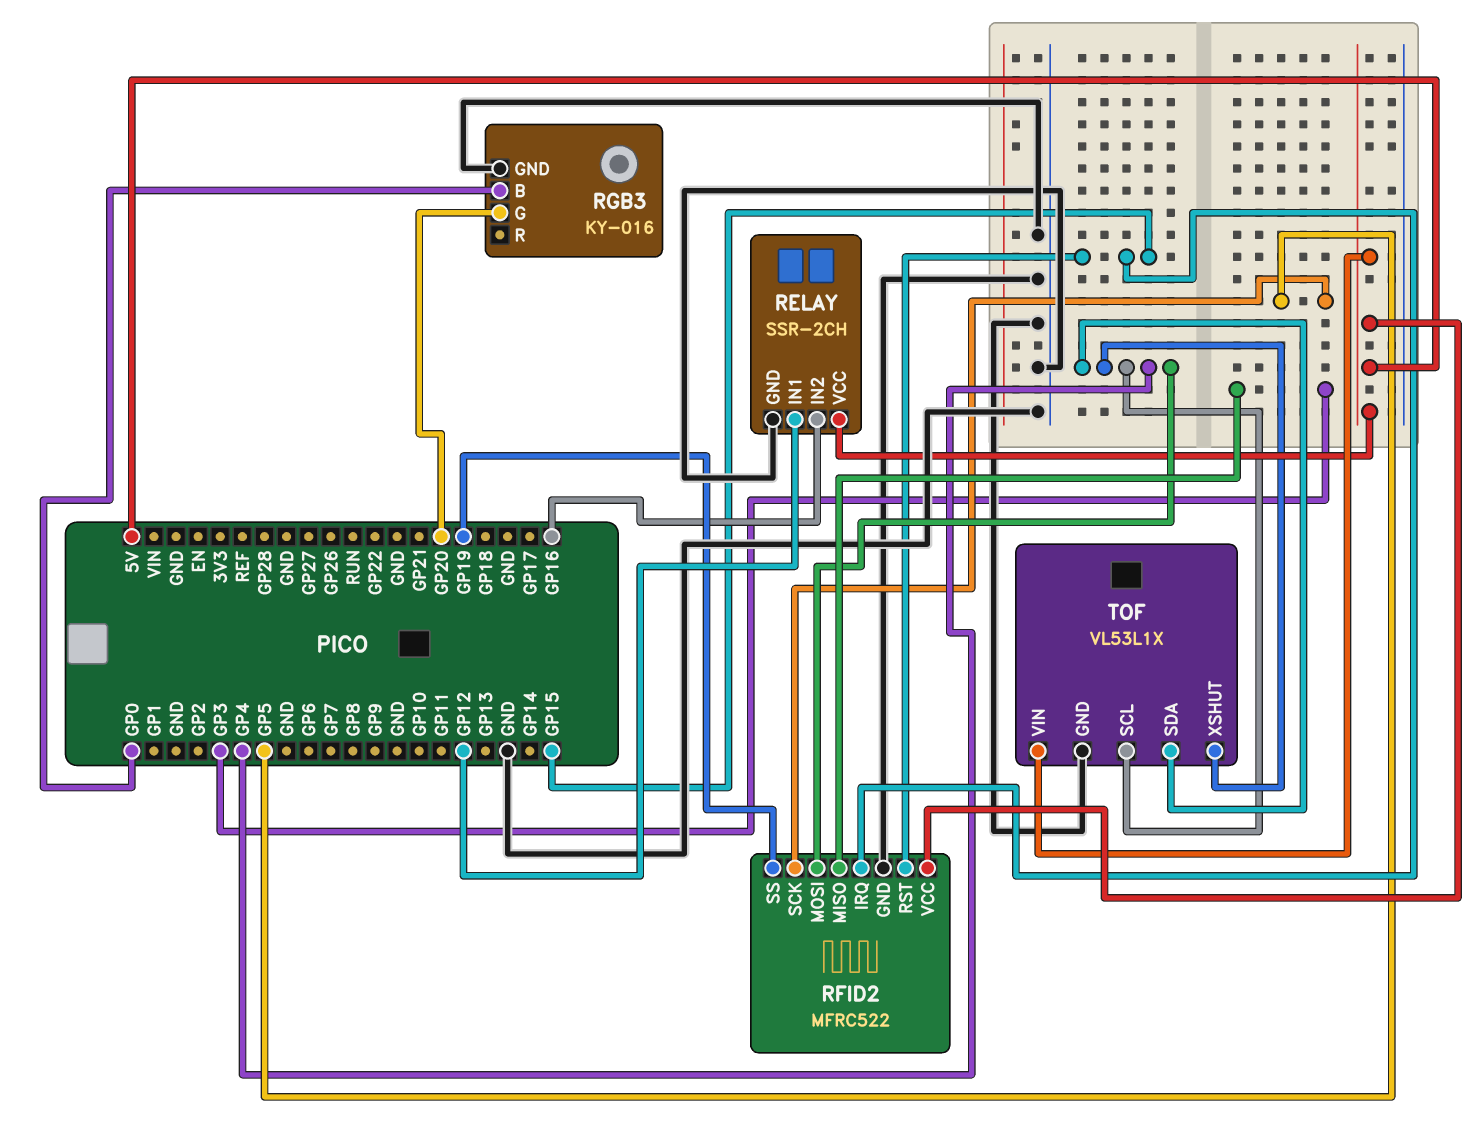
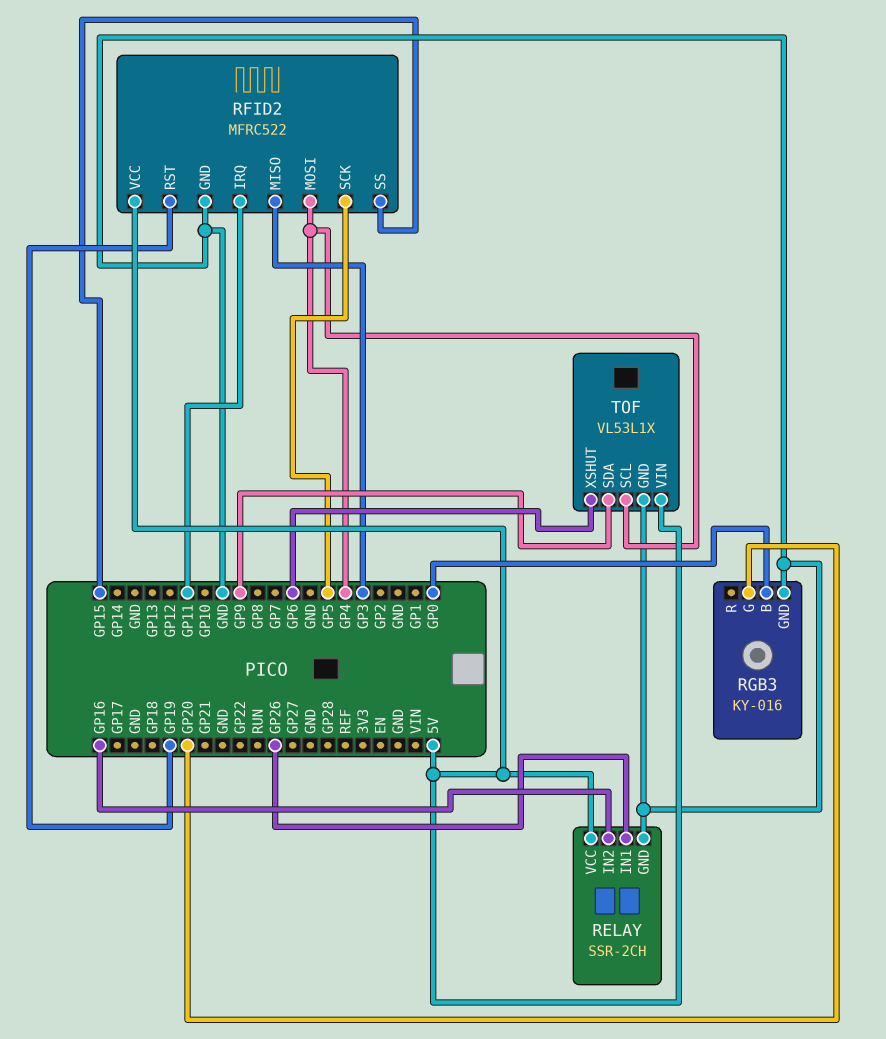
RELAY pin IN1: GP12 -> GP26
RFID2 pin IRQ: GP15 -> GP11
RFID2 pin RST: GP15 -> GP19
RFID2 pin SS: GP19 -> GP15
TOF pin SDA: GP4 -> GP9
TOF pin XSHUT: GP4 -> GP6

